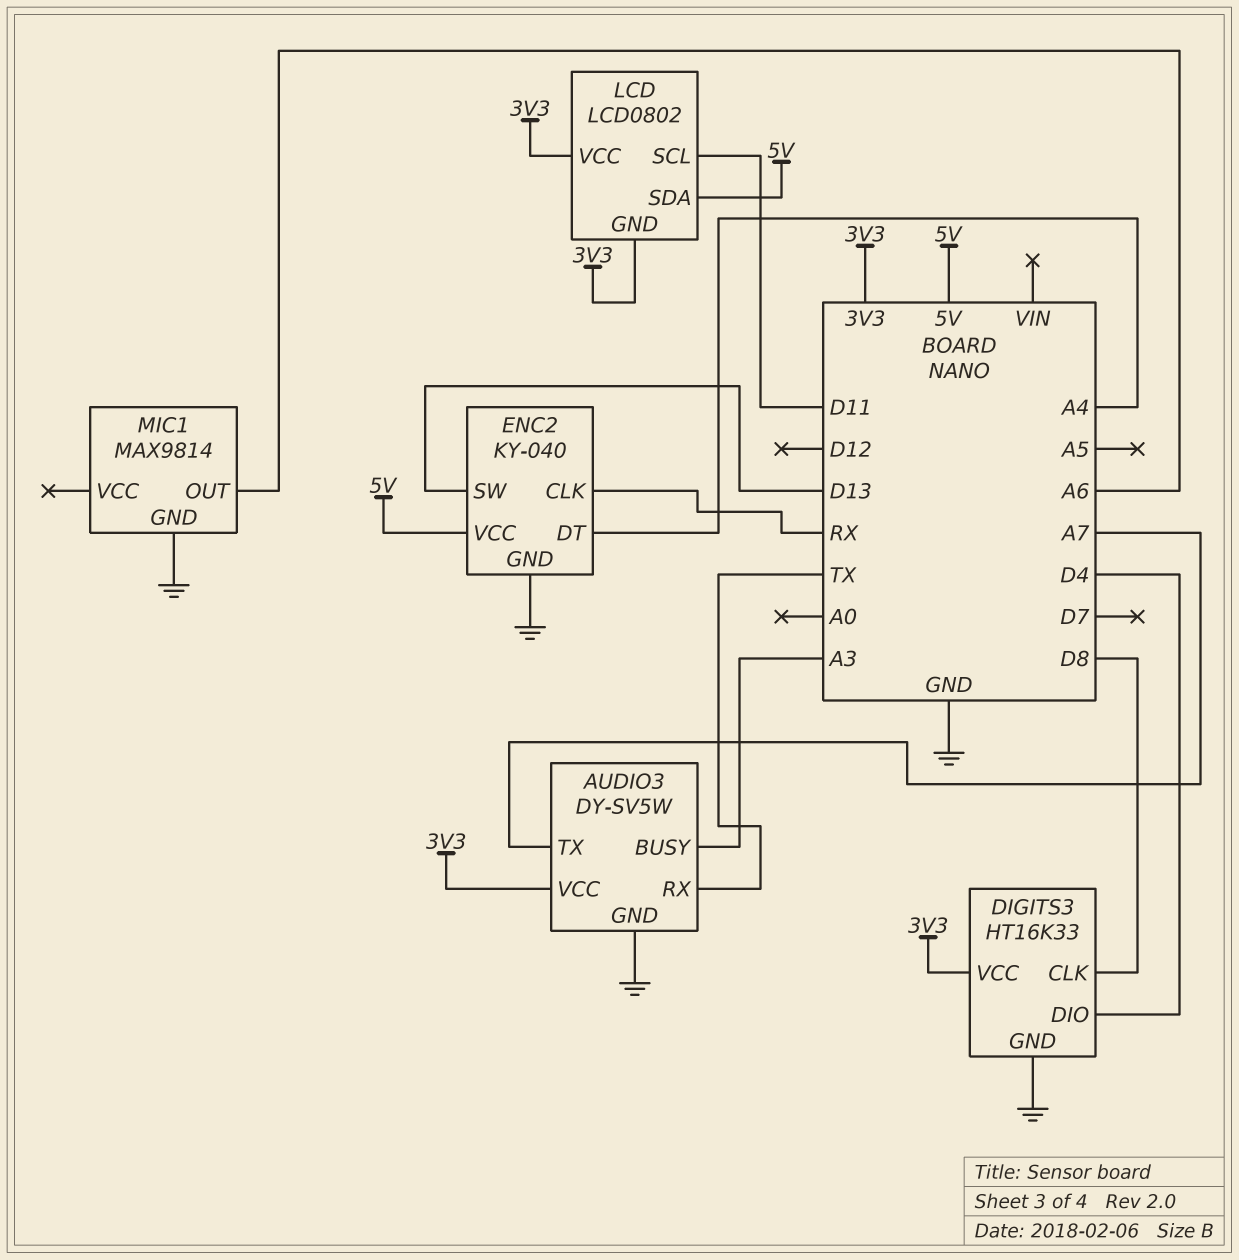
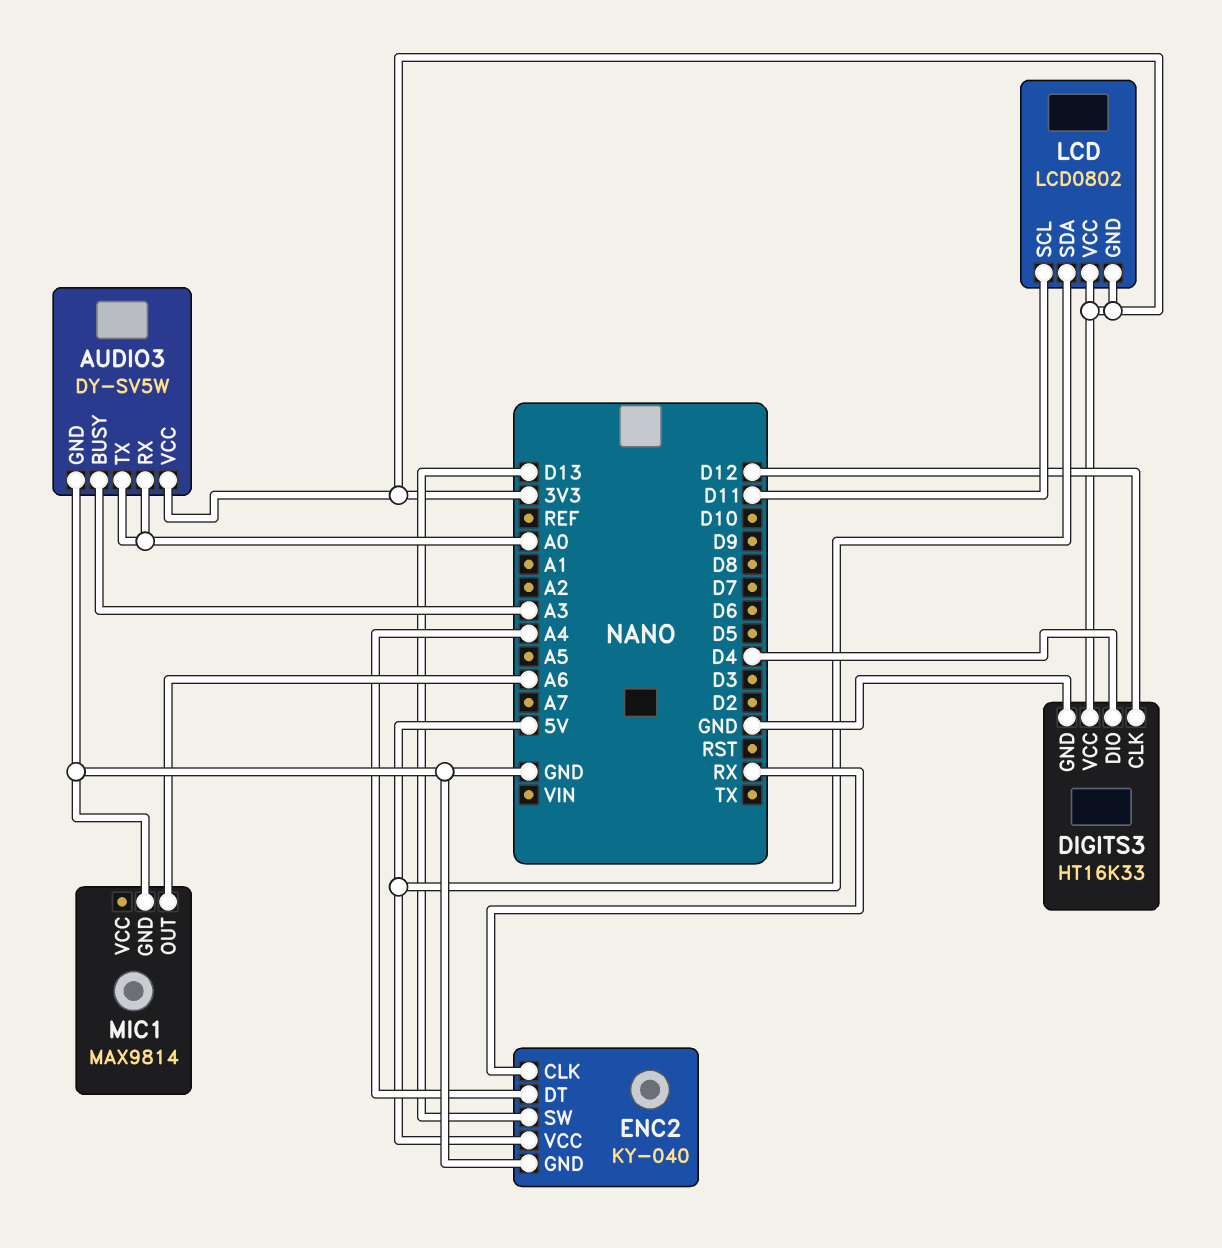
AUDIO3 pin RX: TX -> A0
AUDIO3 pin TX: A7 -> A0
DIGITS3 pin CLK: D8 -> D12

